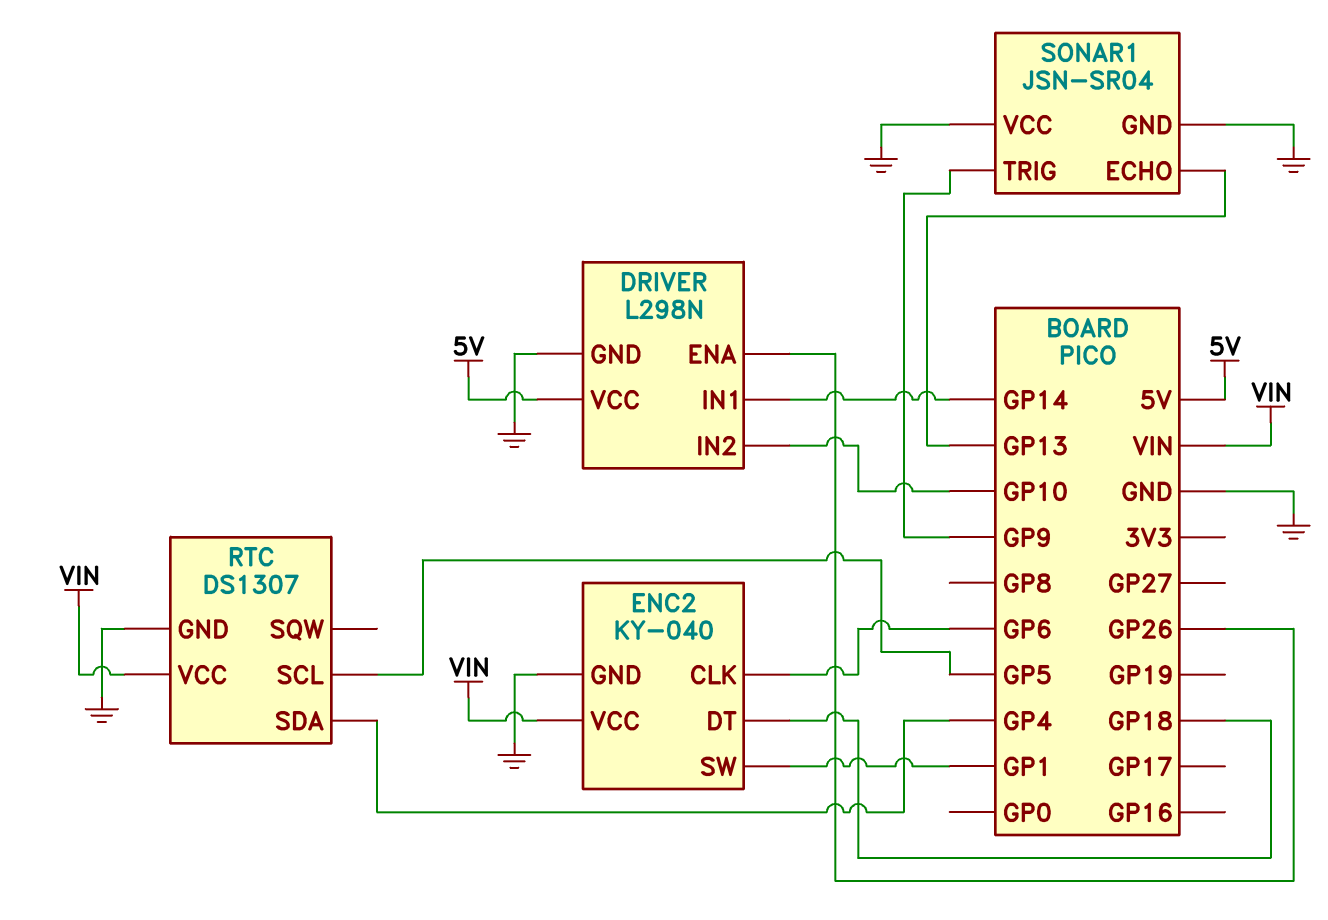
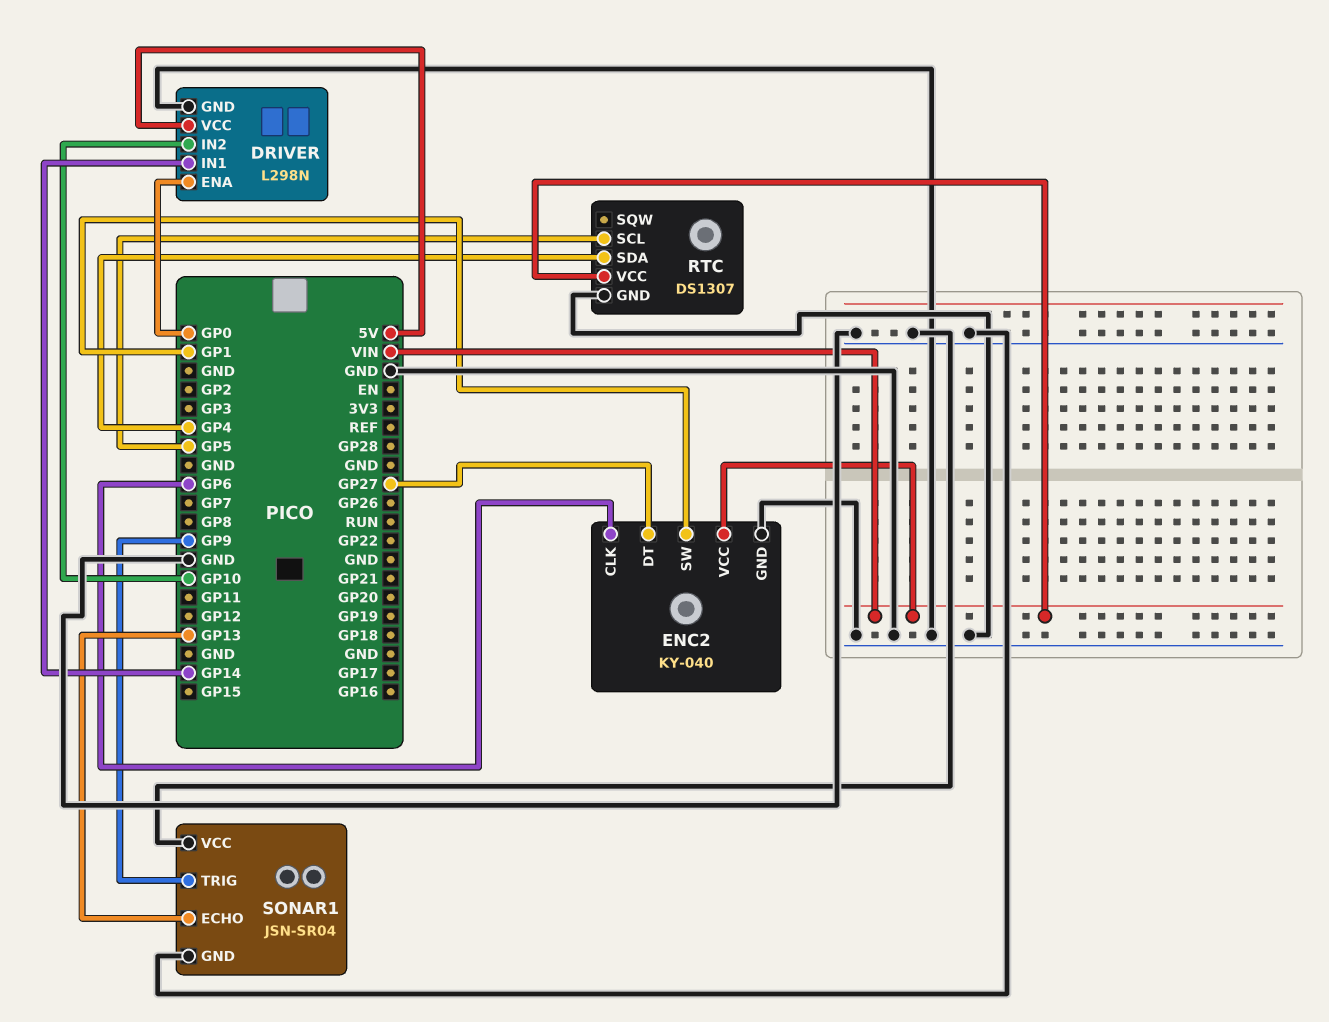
DRIVER pin ENA: GP26 -> GP0
ENC2 pin DT: GP18 -> GP27

